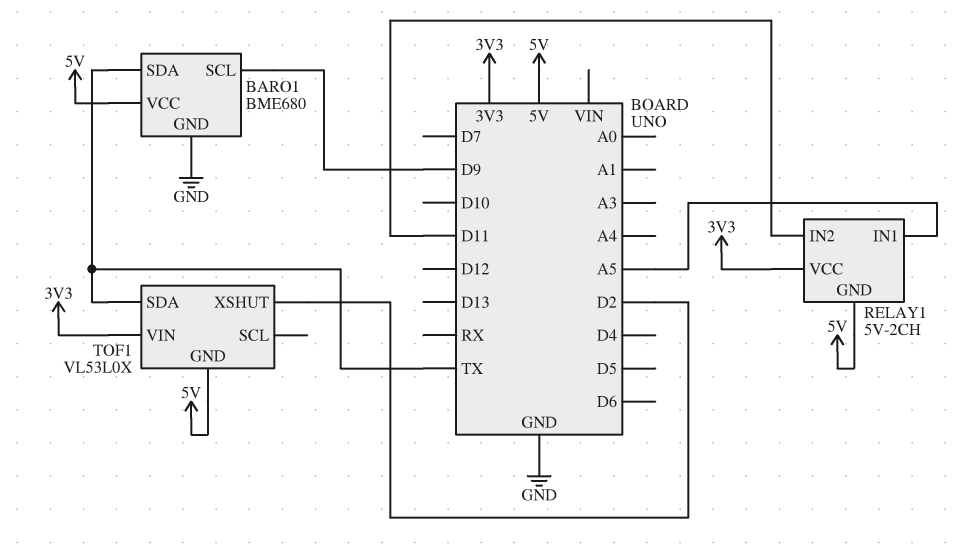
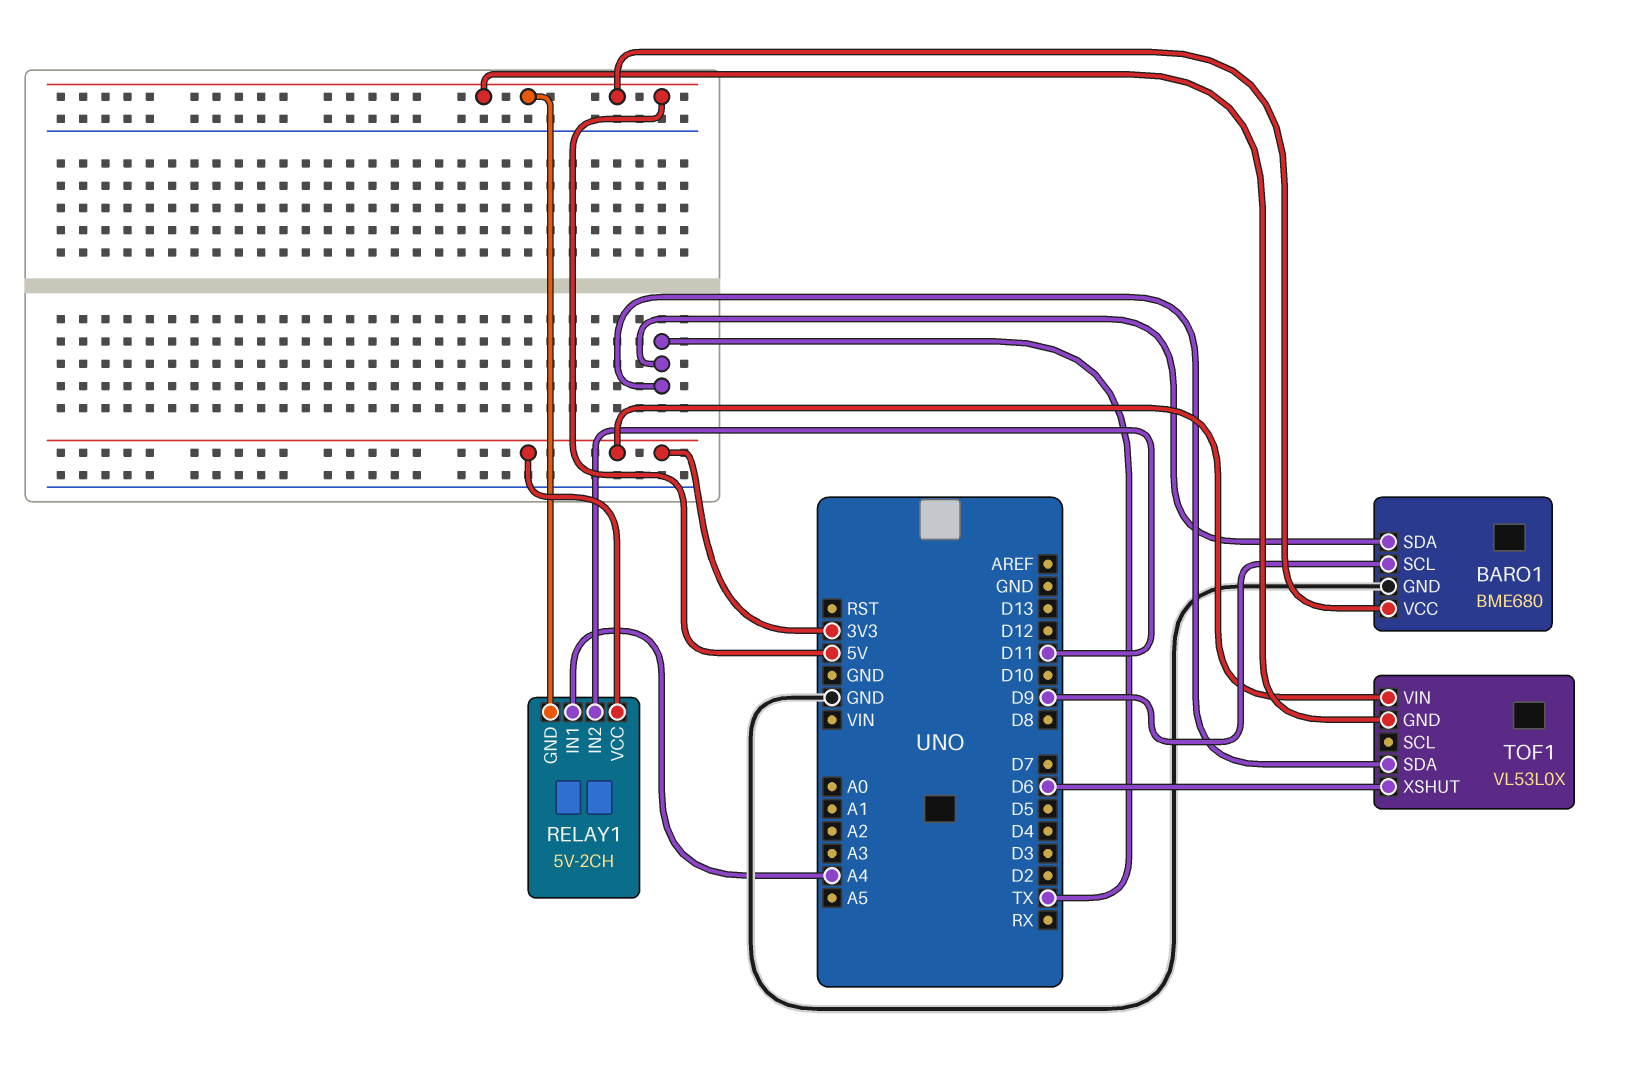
RELAY1 pin IN1: A5 -> A4
TOF1 pin XSHUT: D2 -> D6

